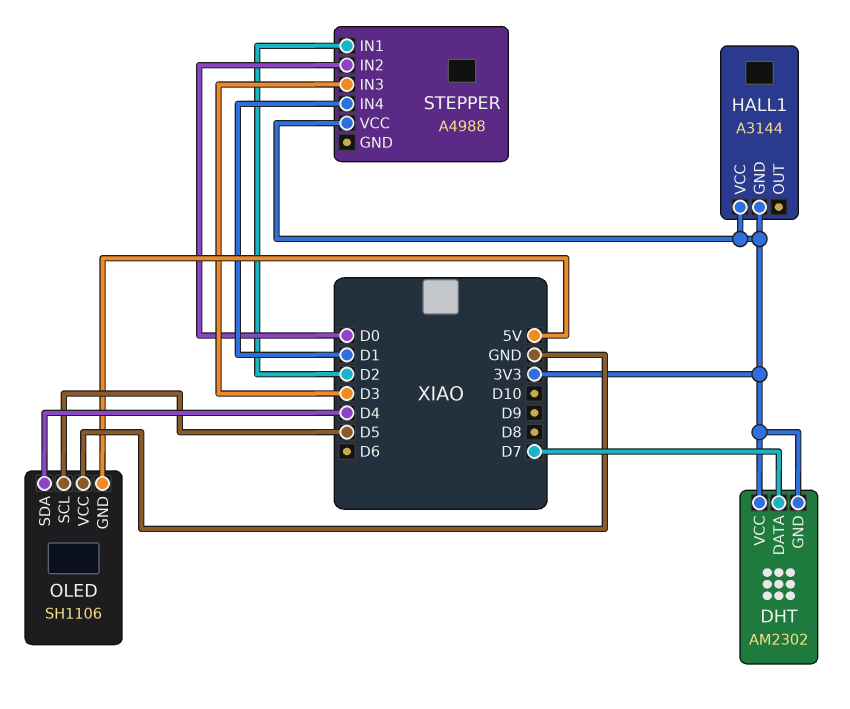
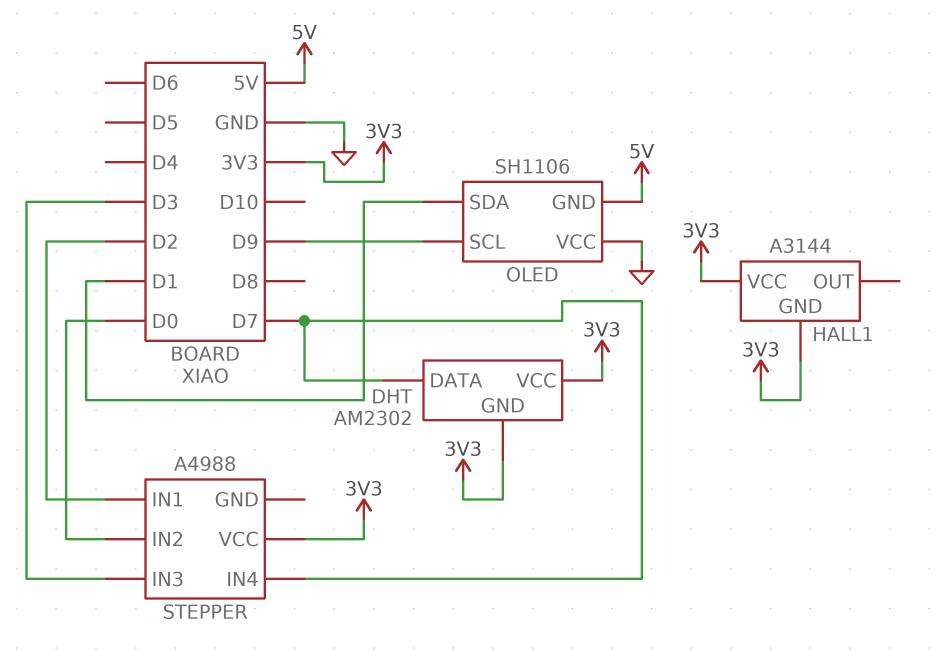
OLED pin SCL: D5 -> D9
OLED pin SDA: D4 -> D1
STEPPER pin IN4: D1 -> D7

